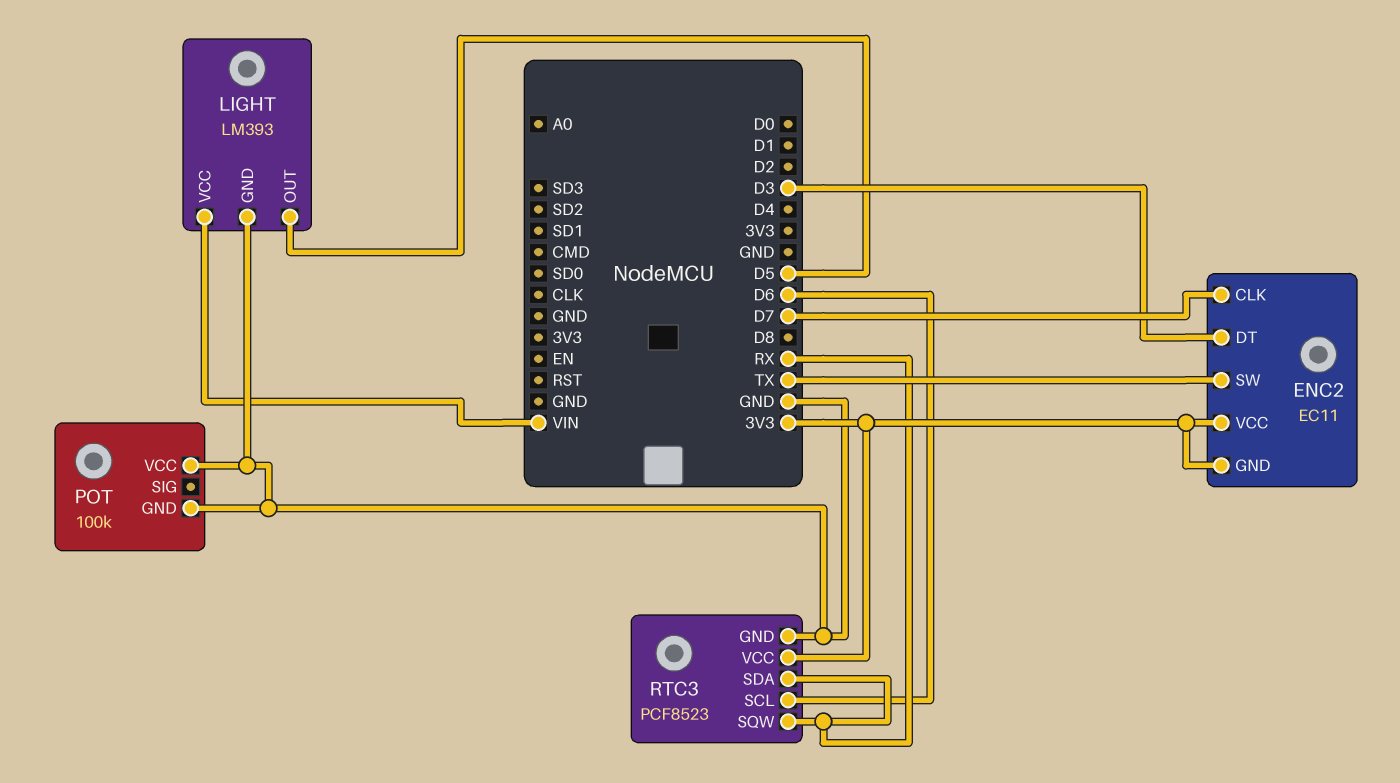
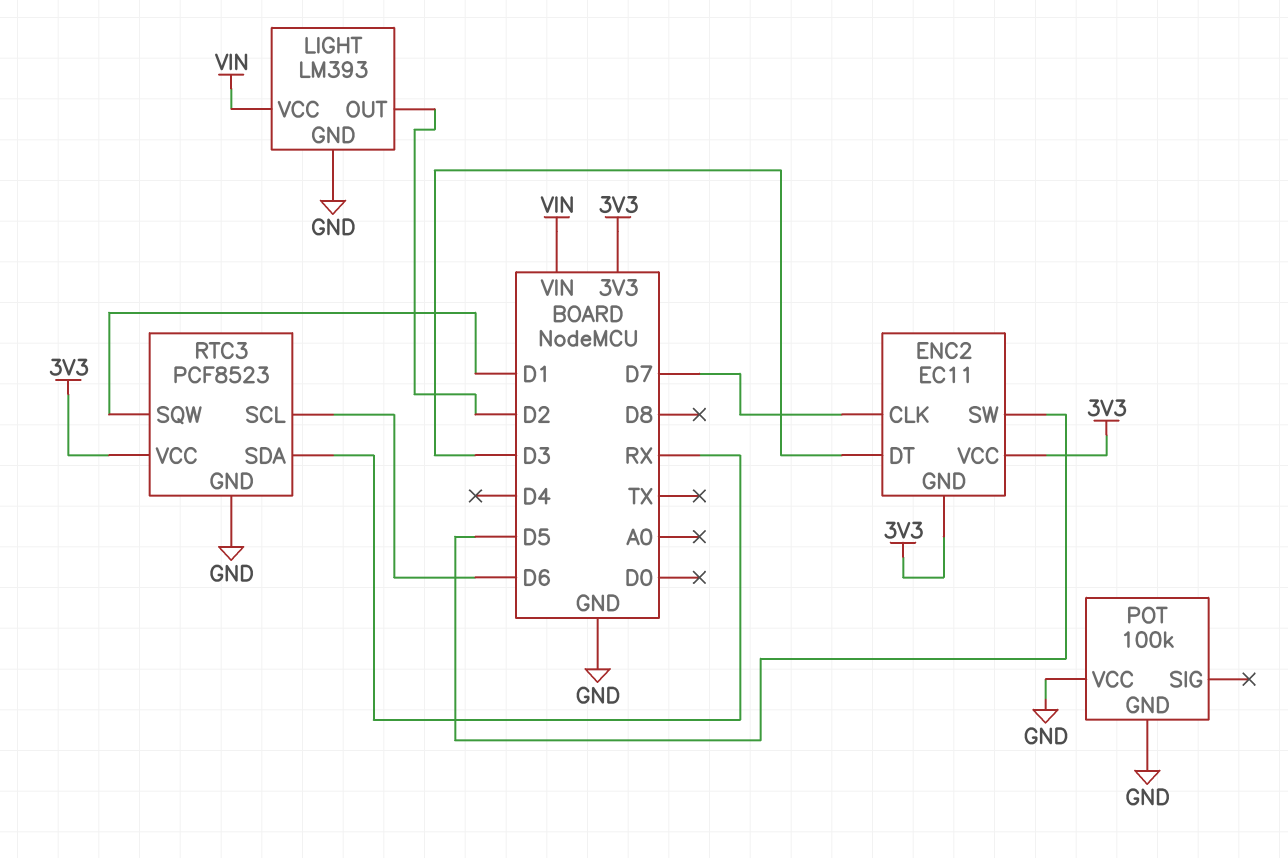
ENC2 pin SW: TX -> D5
LIGHT pin OUT: D5 -> D2
RTC3 pin SQW: RX -> D1

